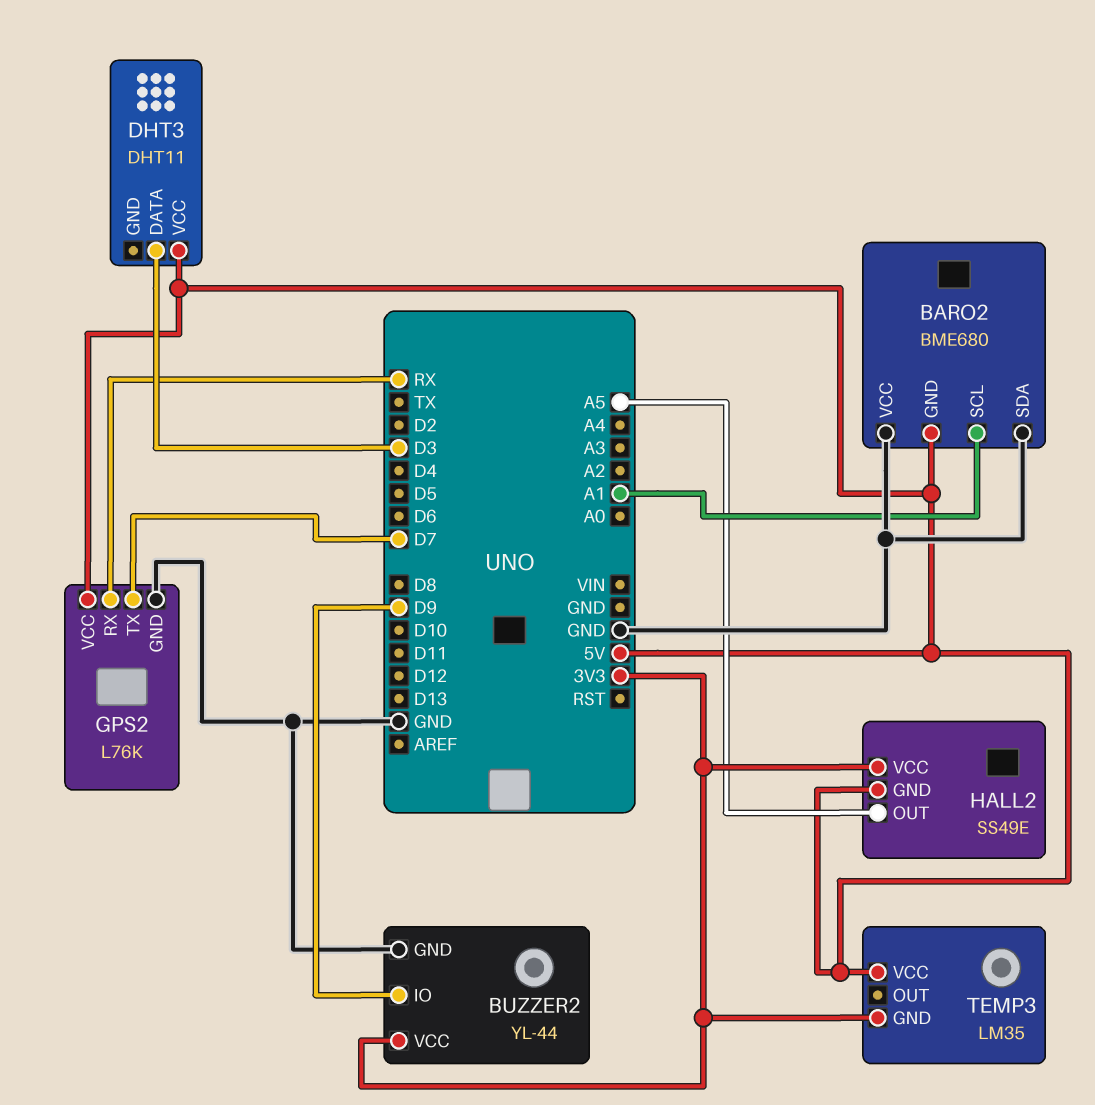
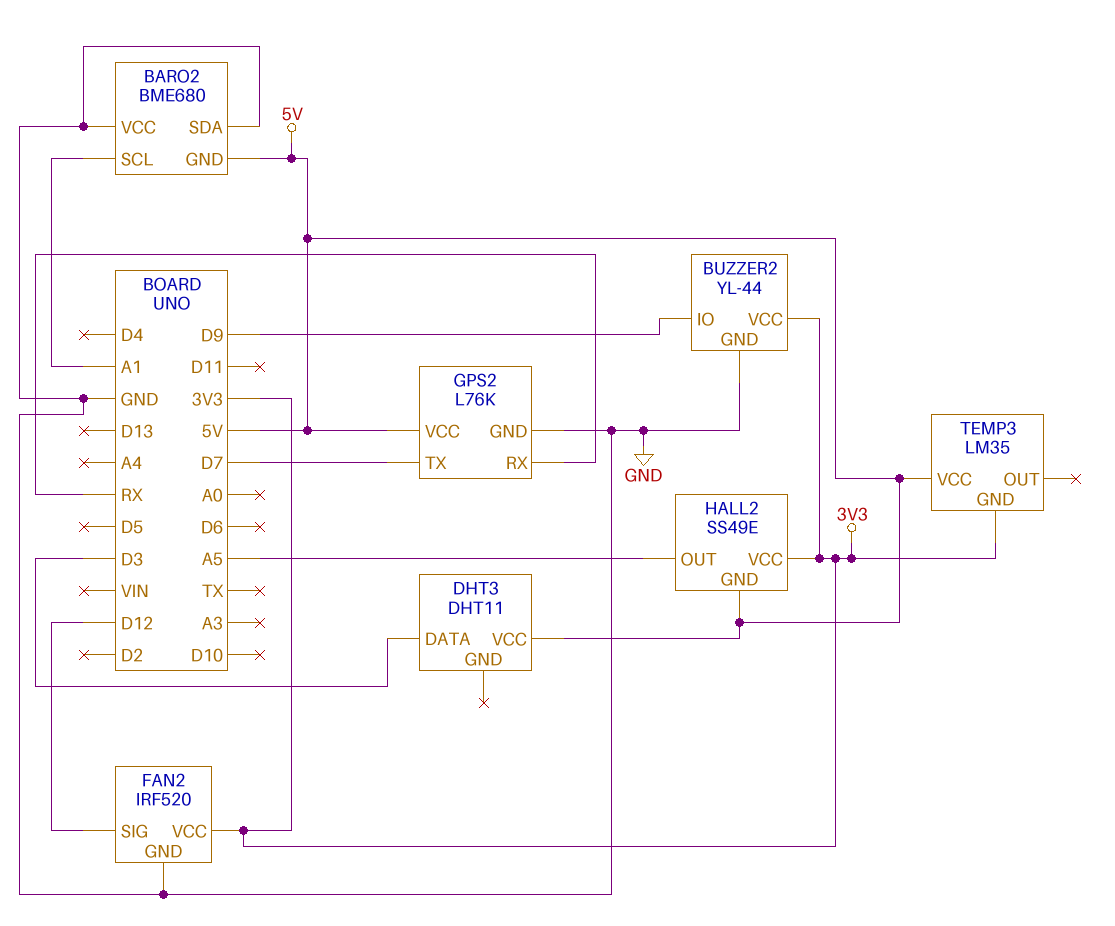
FAN2: none -> IRF520
FAN2 pin GND: none -> GND
FAN2 pin SIG: none -> D12
FAN2 pin VCC: none -> 3V3

